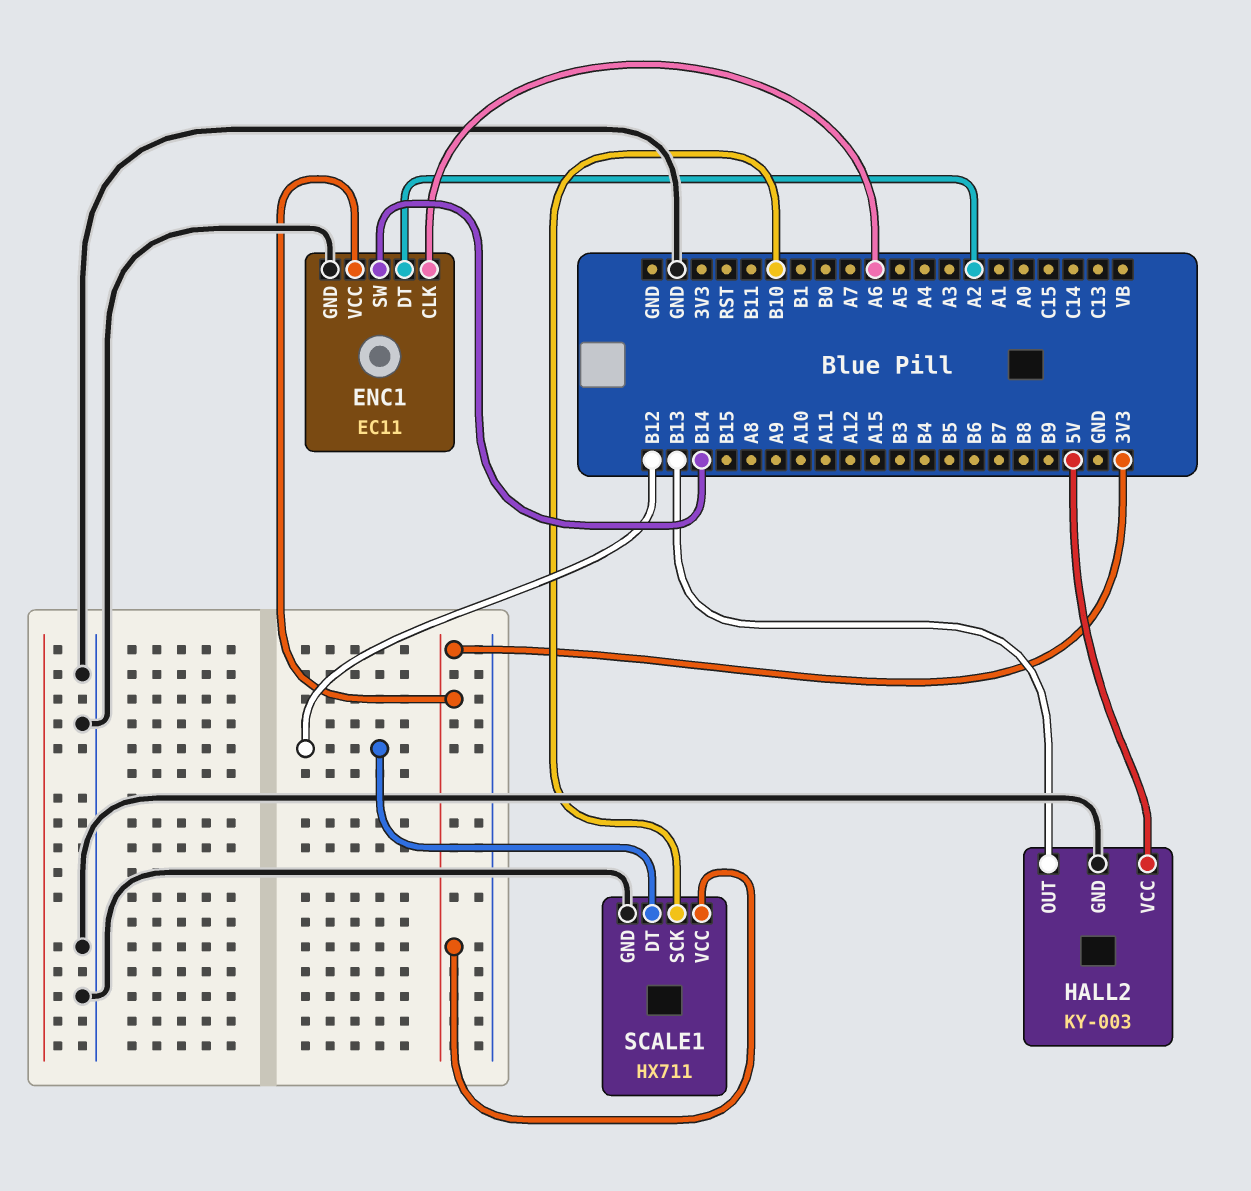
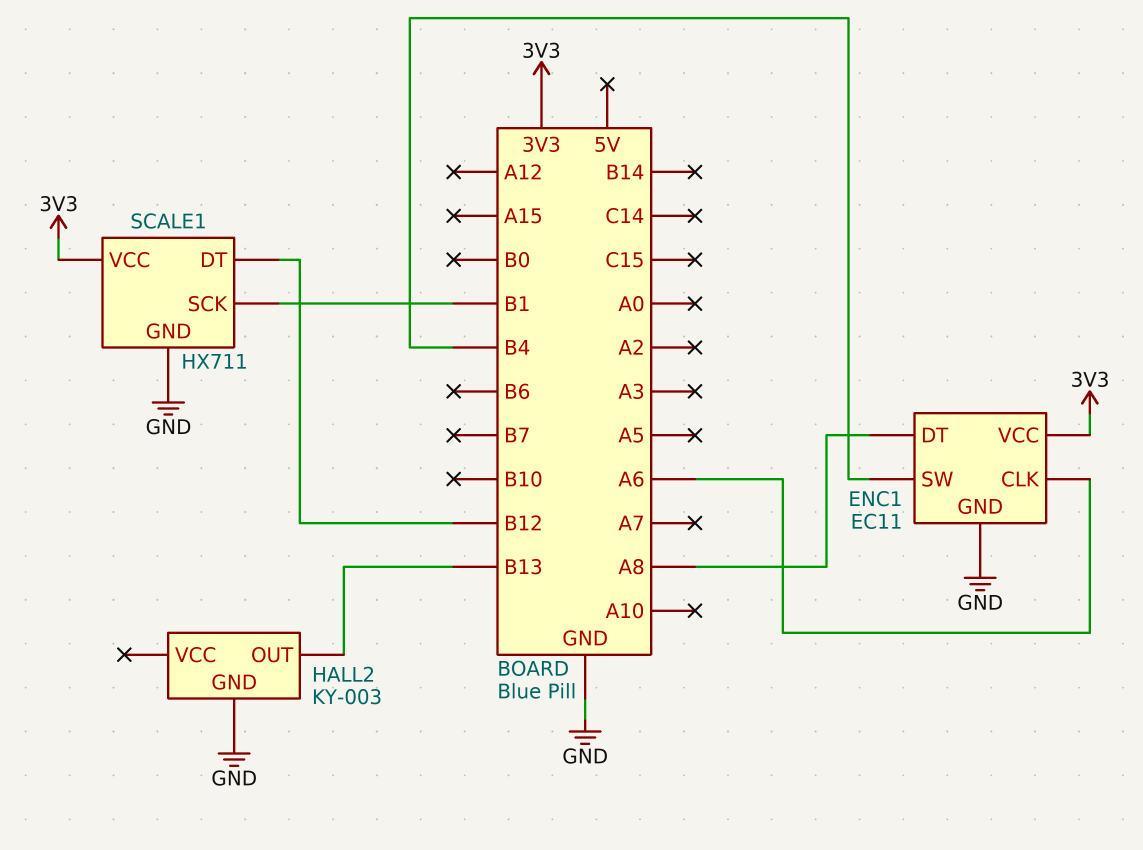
ENC1 pin DT: A2 -> A8
ENC1 pin SW: B14 -> B4
HALL2 pin VCC: 5V -> none
SCALE1 pin SCK: B10 -> B1

